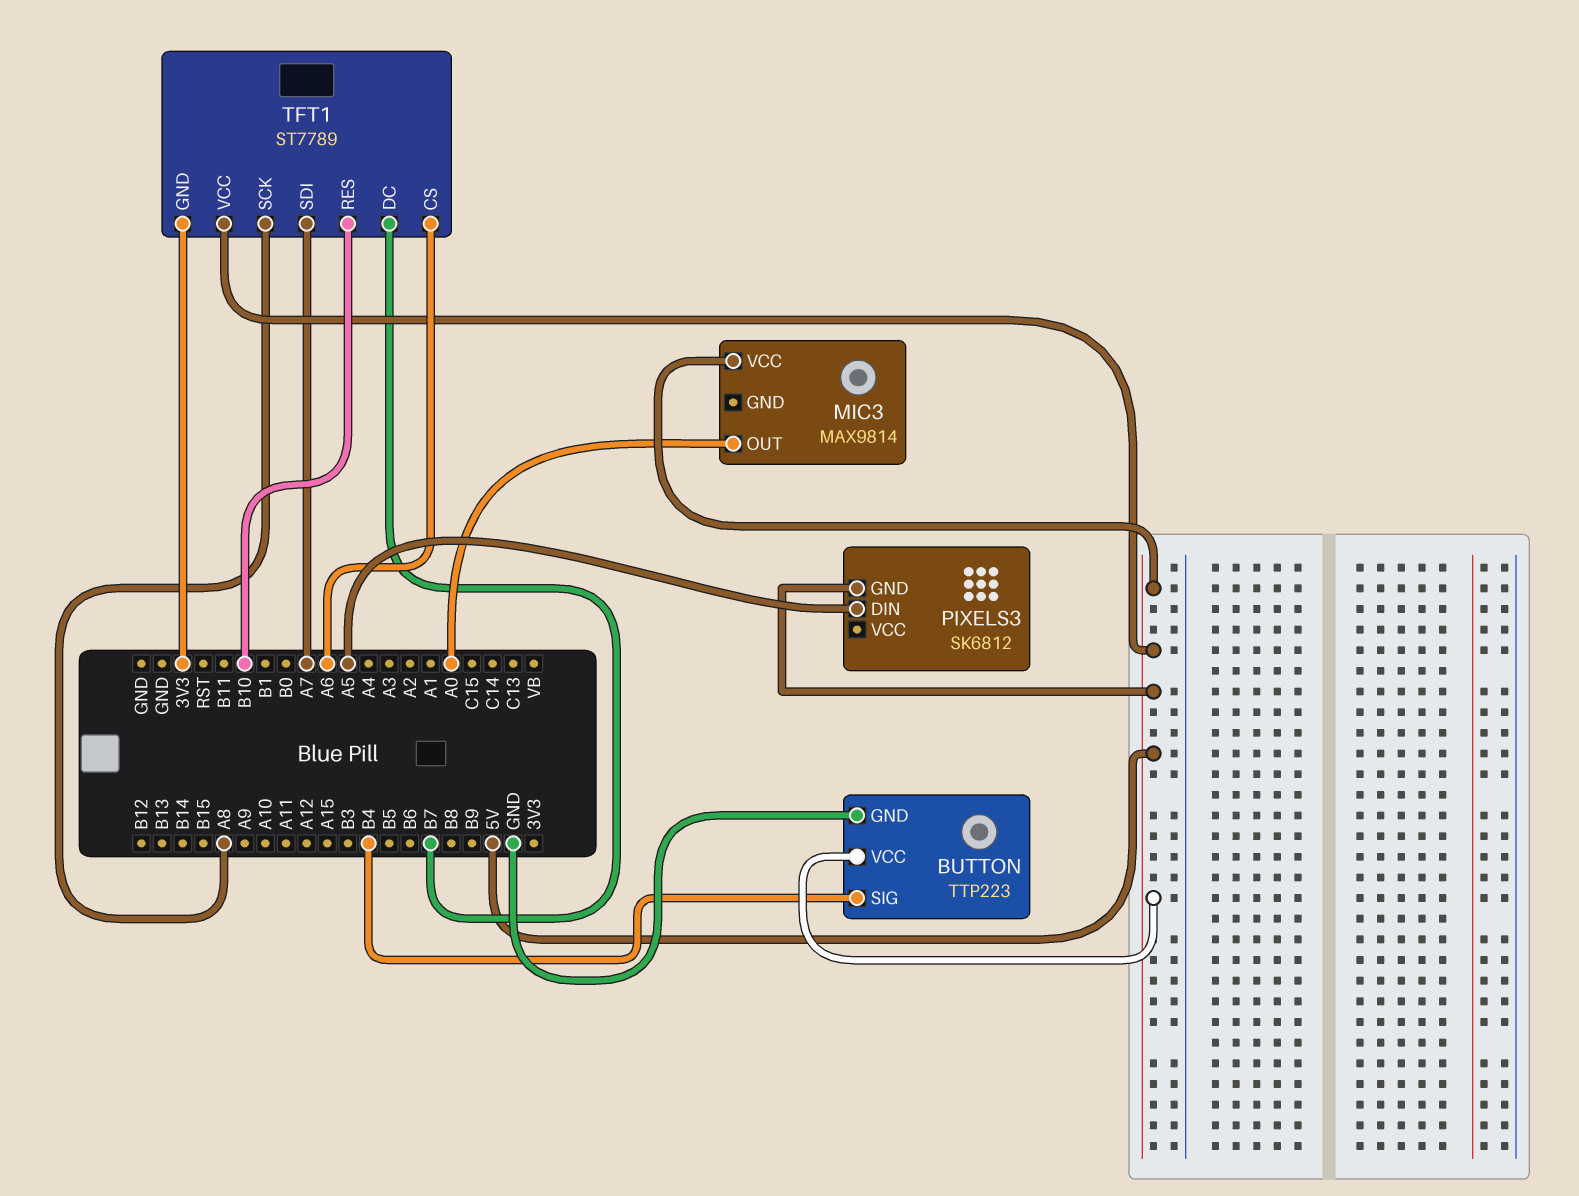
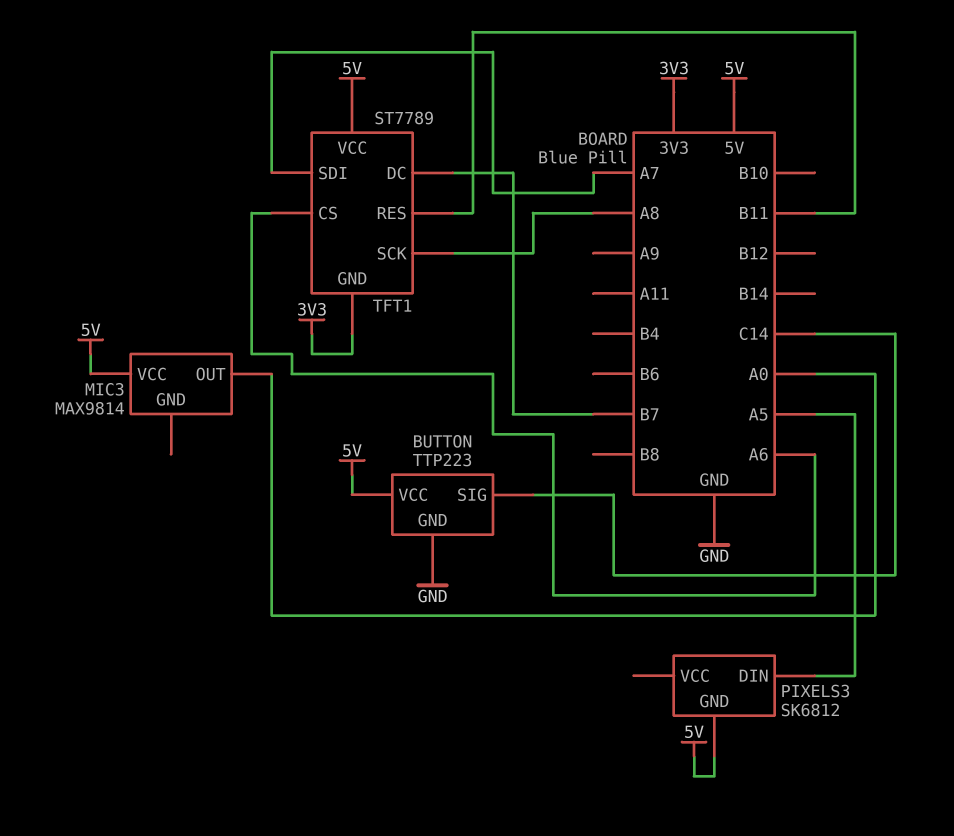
BUTTON pin SIG: B4 -> C14
TFT1 pin RES: B10 -> B11

